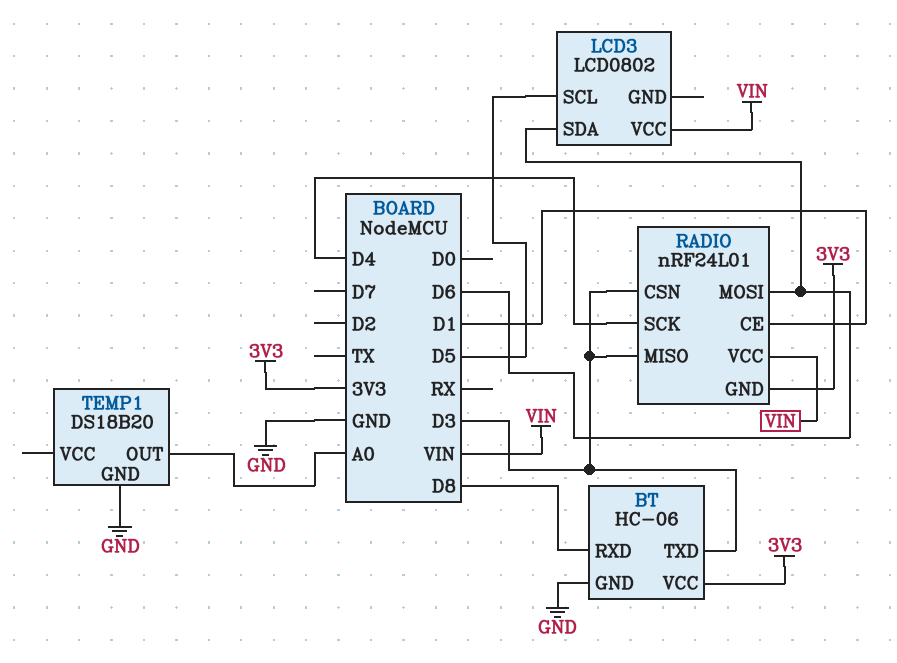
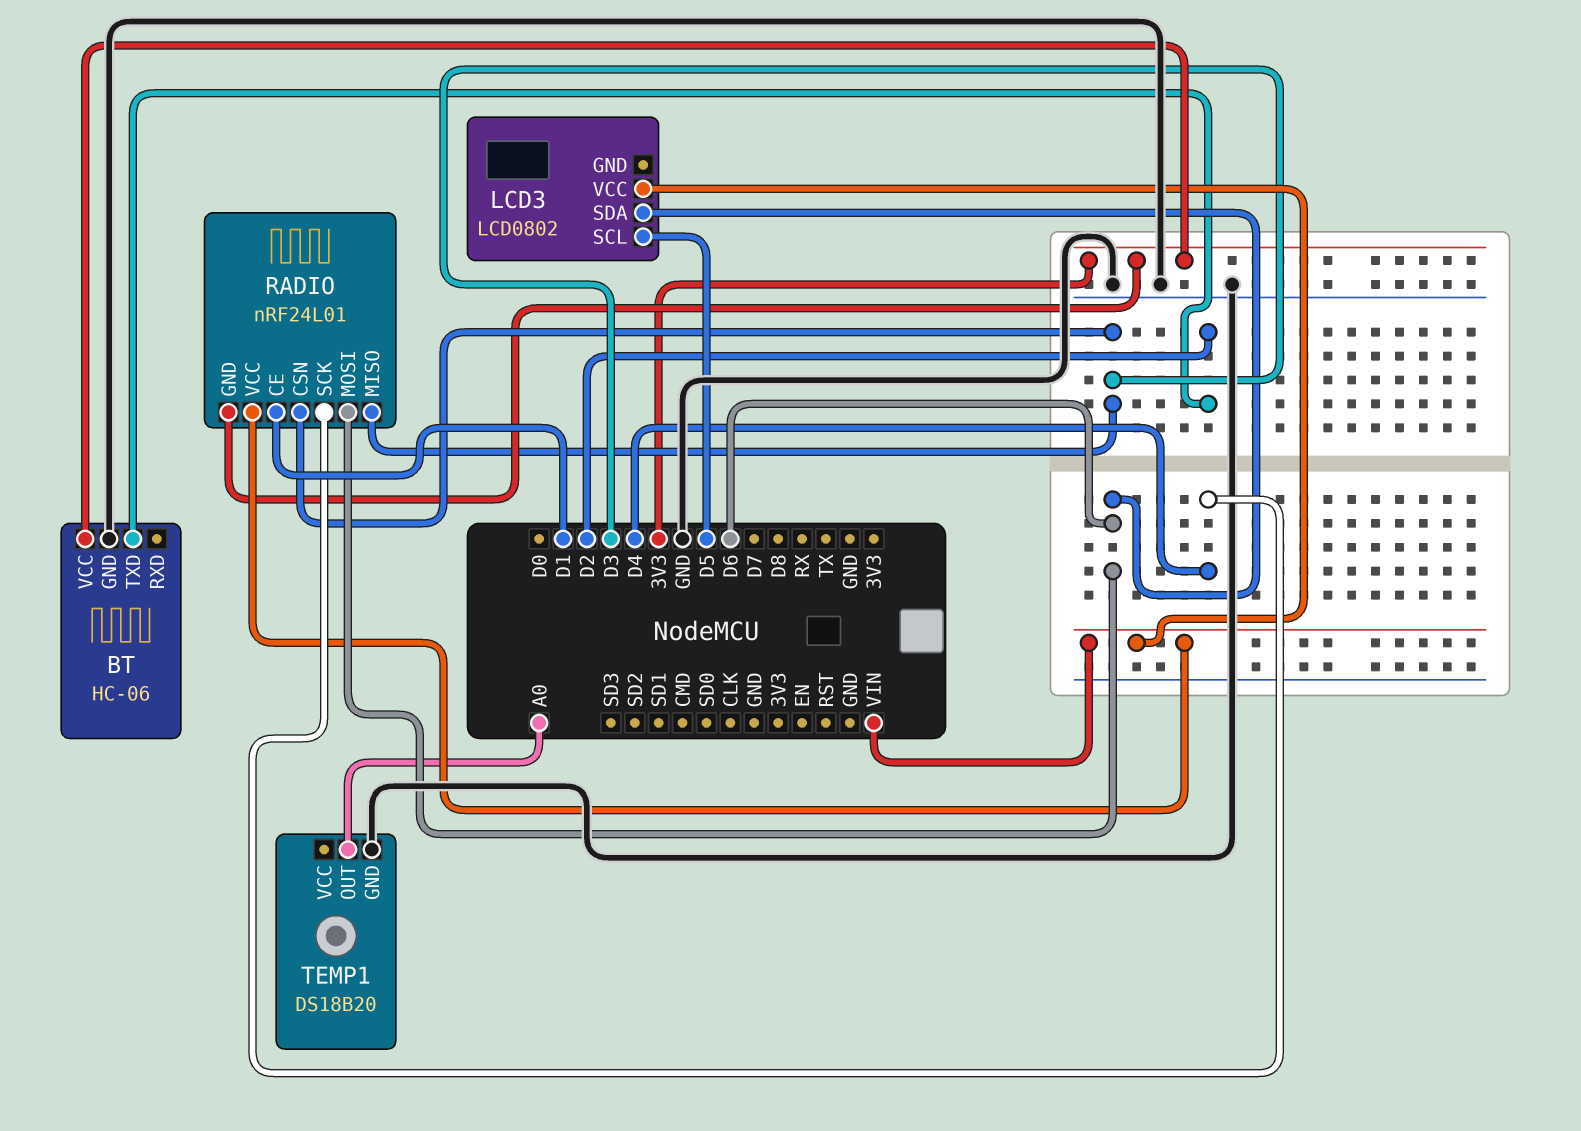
BT pin RXD: D8 -> none
BT pin TXD: D3 -> D2

